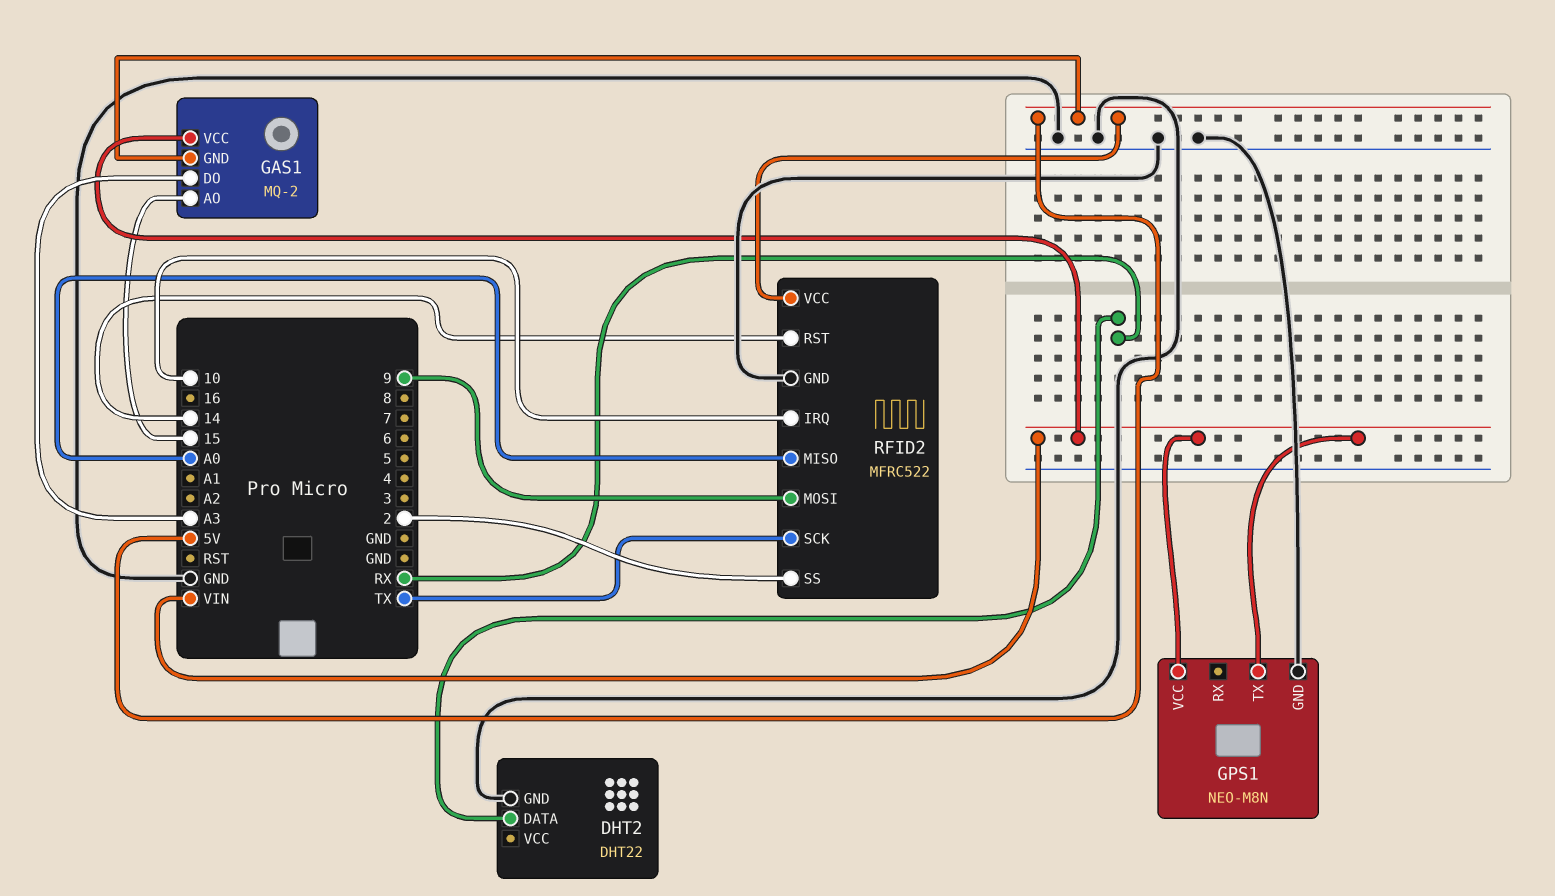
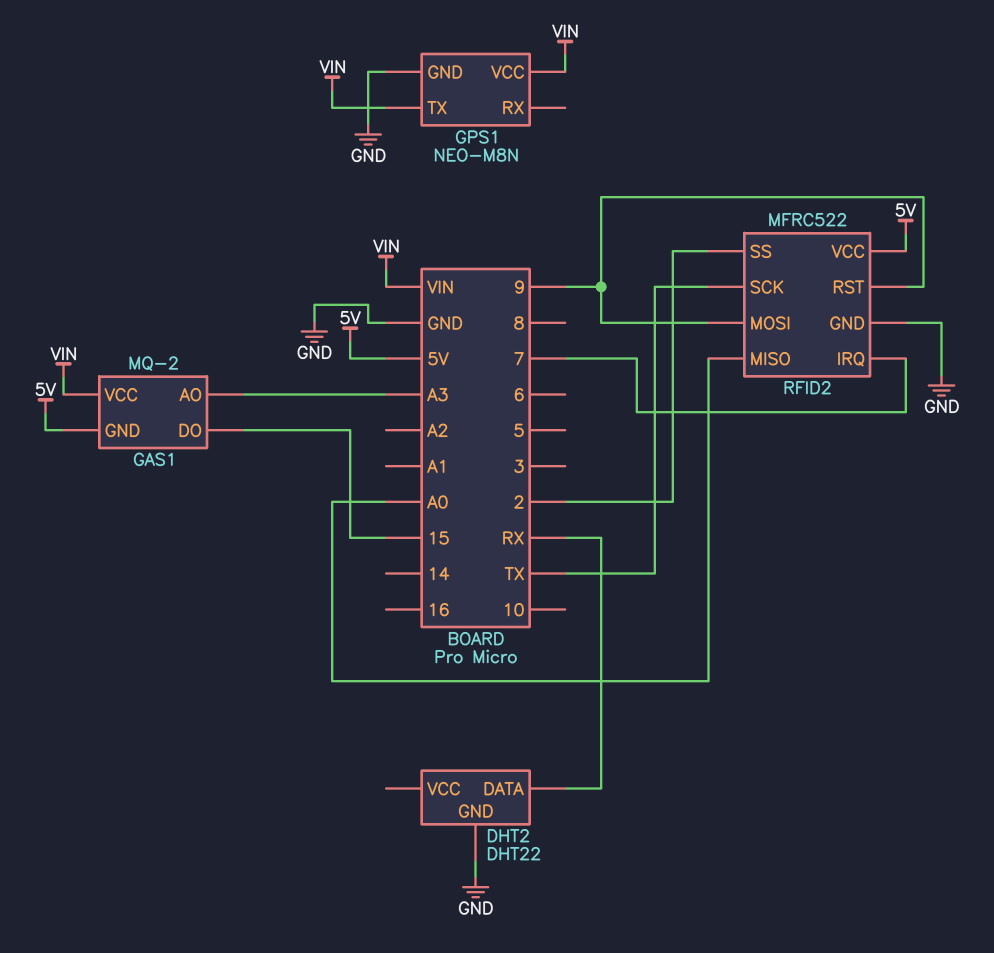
GAS1 pin AO: 15 -> A3
GAS1 pin DO: A3 -> 15
RFID2 pin IRQ: 10 -> 7
RFID2 pin RST: 14 -> 9

